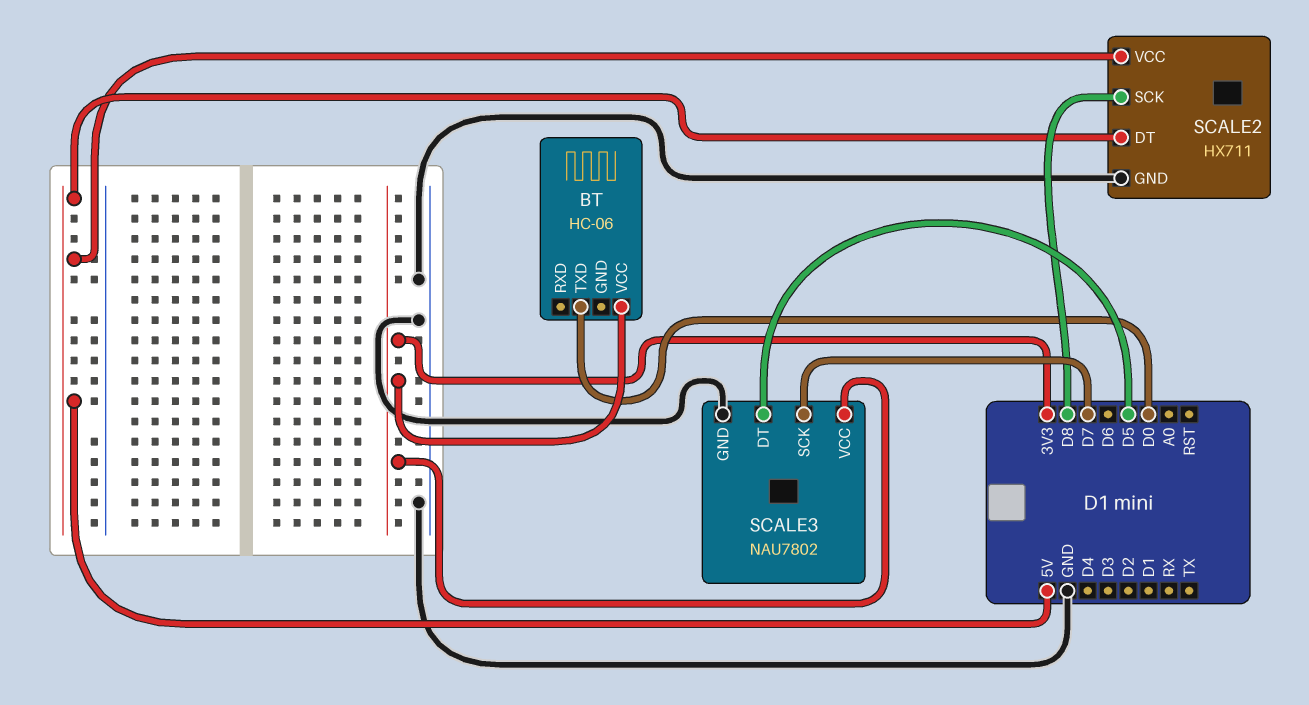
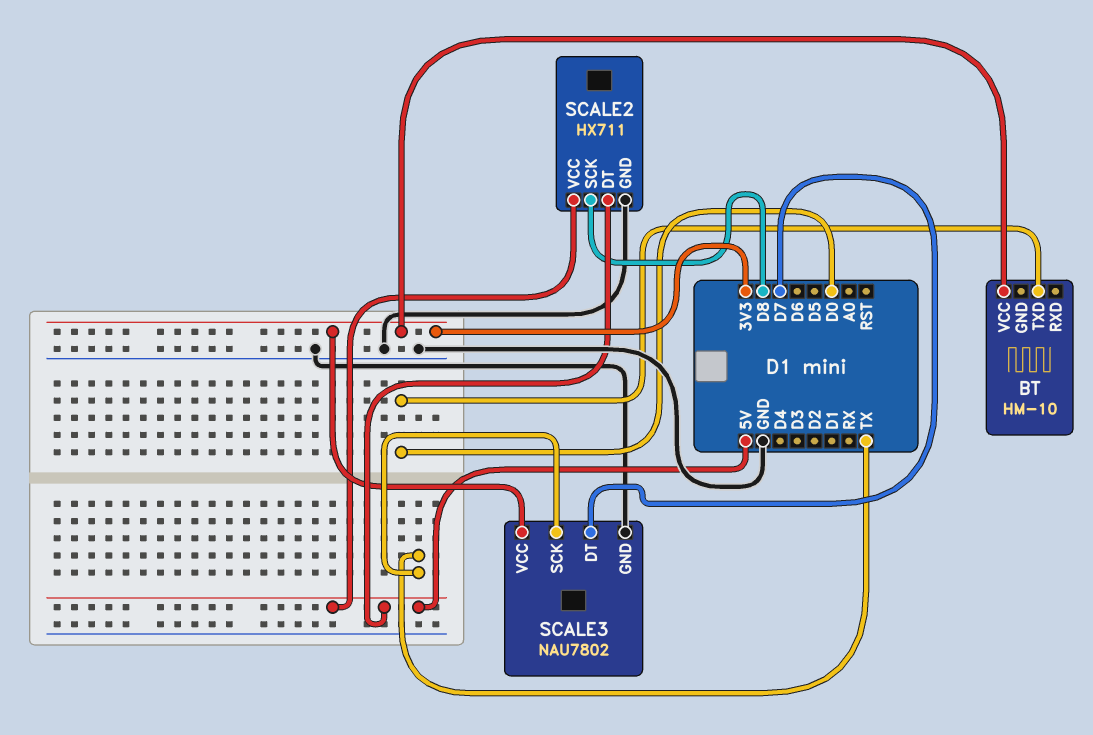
BT: HC-06 -> HM-10
SCALE3 pin DT: D5 -> D7
SCALE3 pin SCK: D7 -> TX

